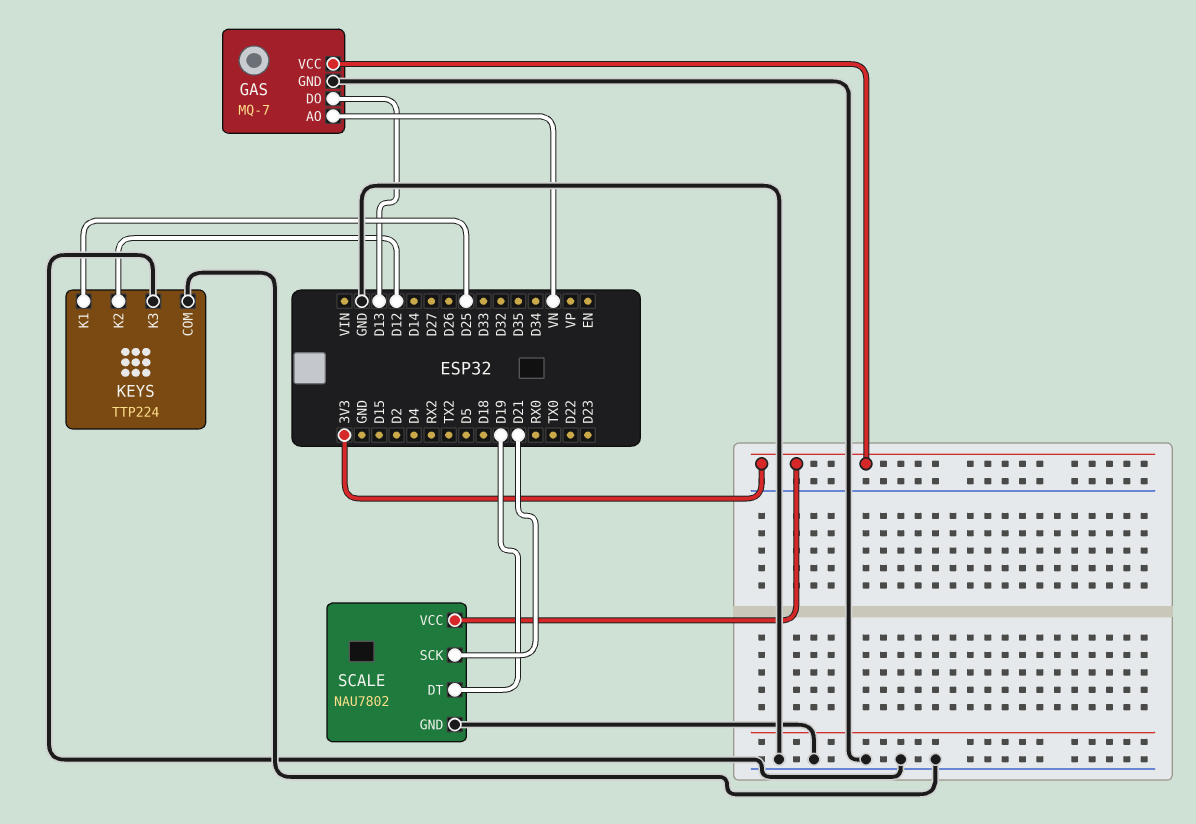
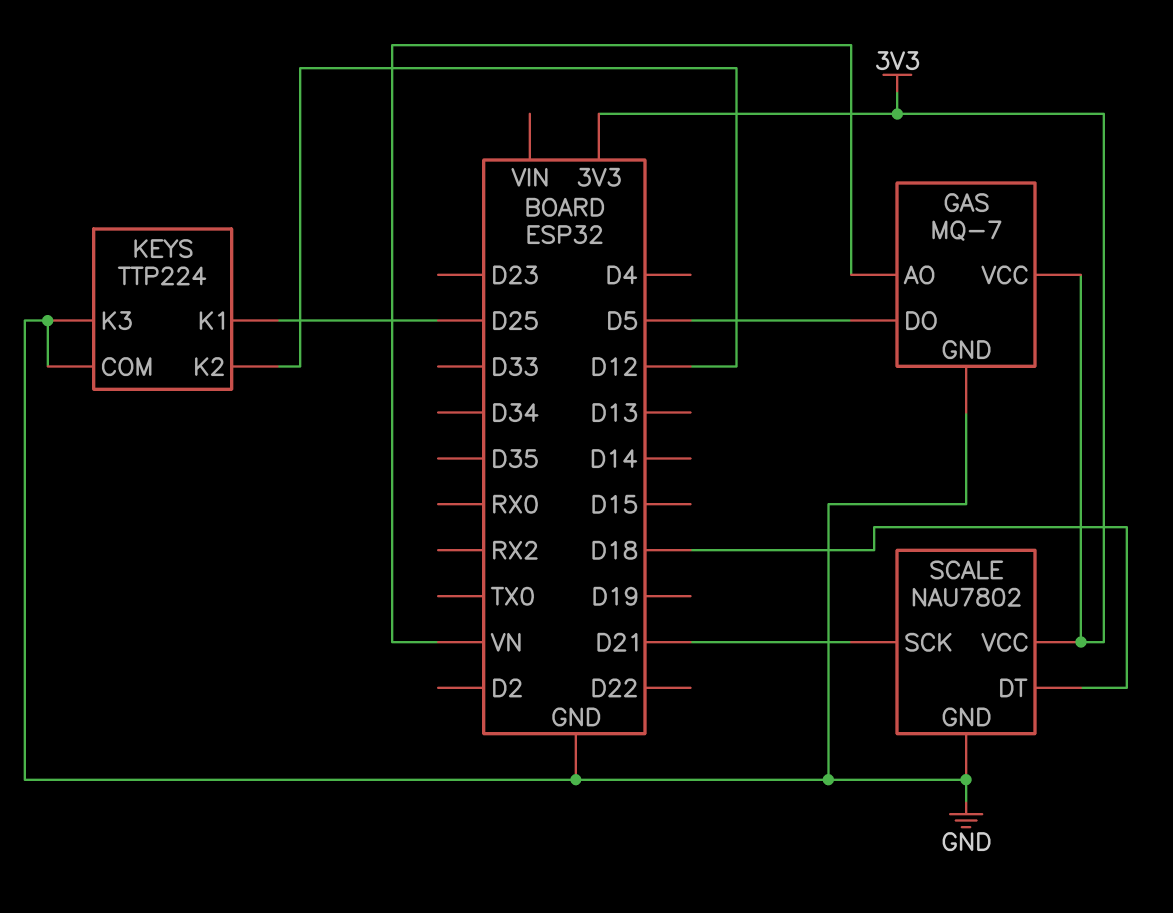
GAS pin DO: D13 -> D5
SCALE pin DT: D19 -> D18

